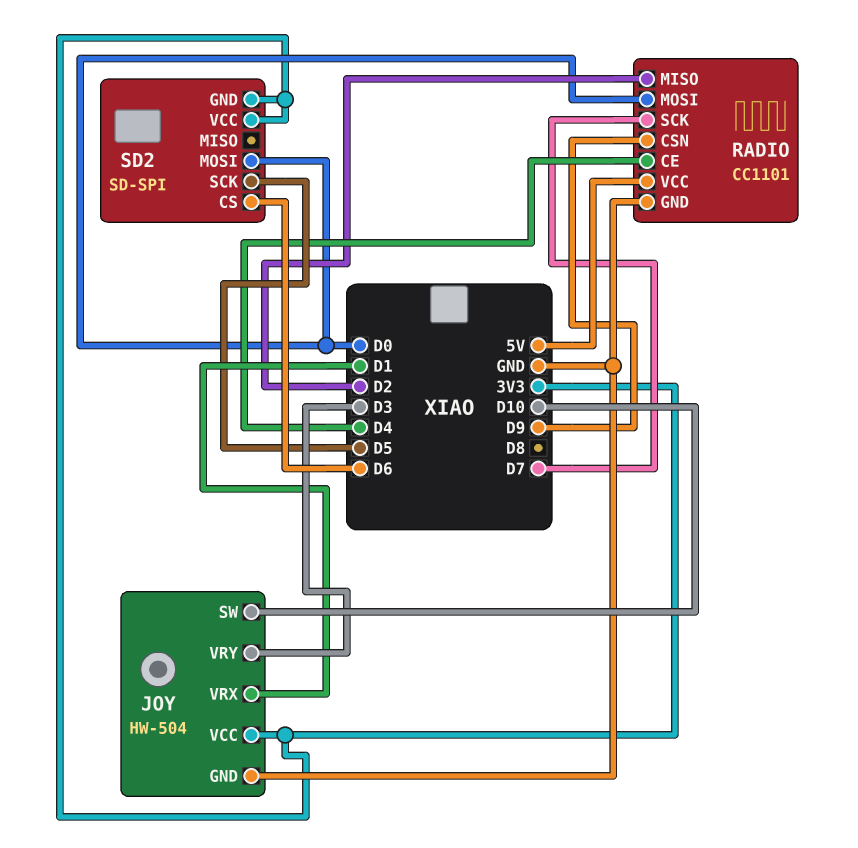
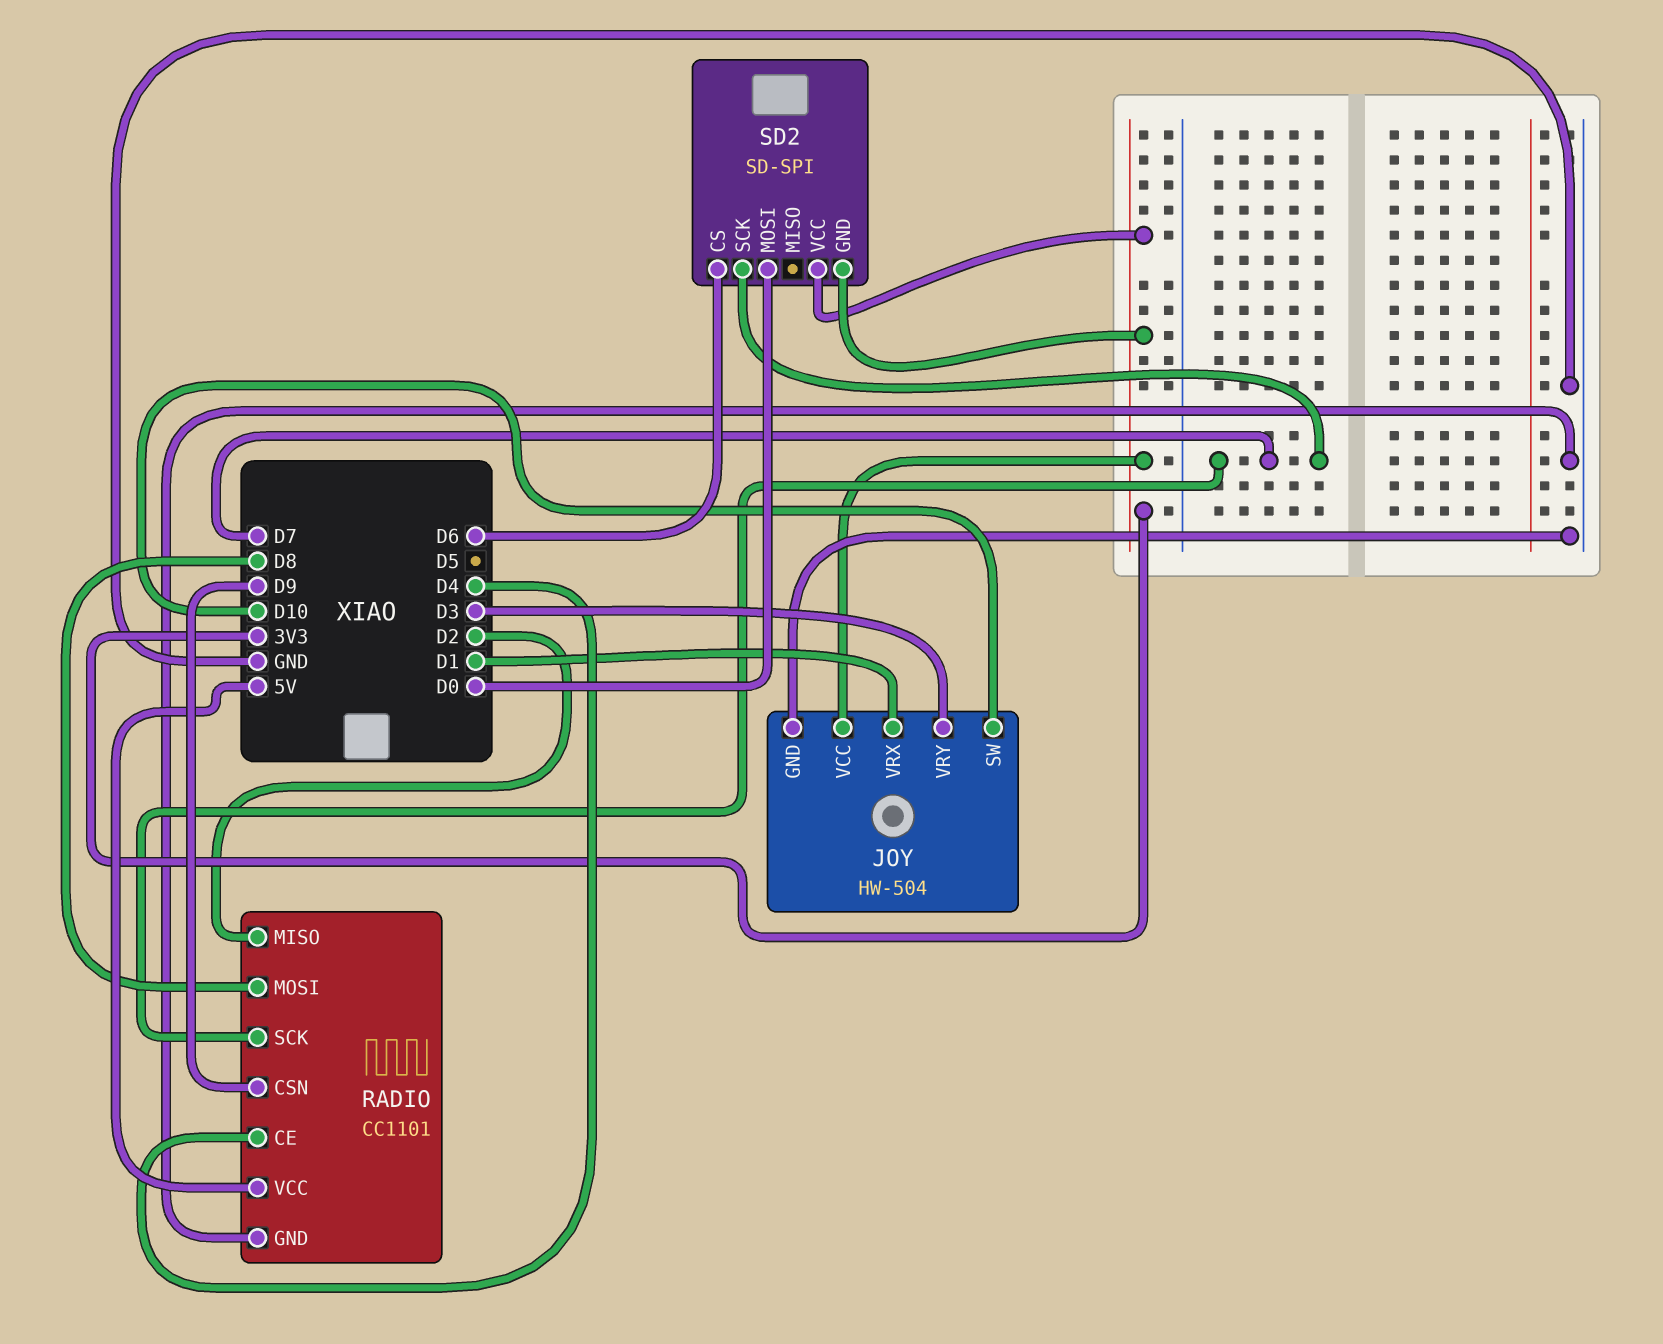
RADIO pin MOSI: D0 -> D8
SD2 pin SCK: D5 -> D7

